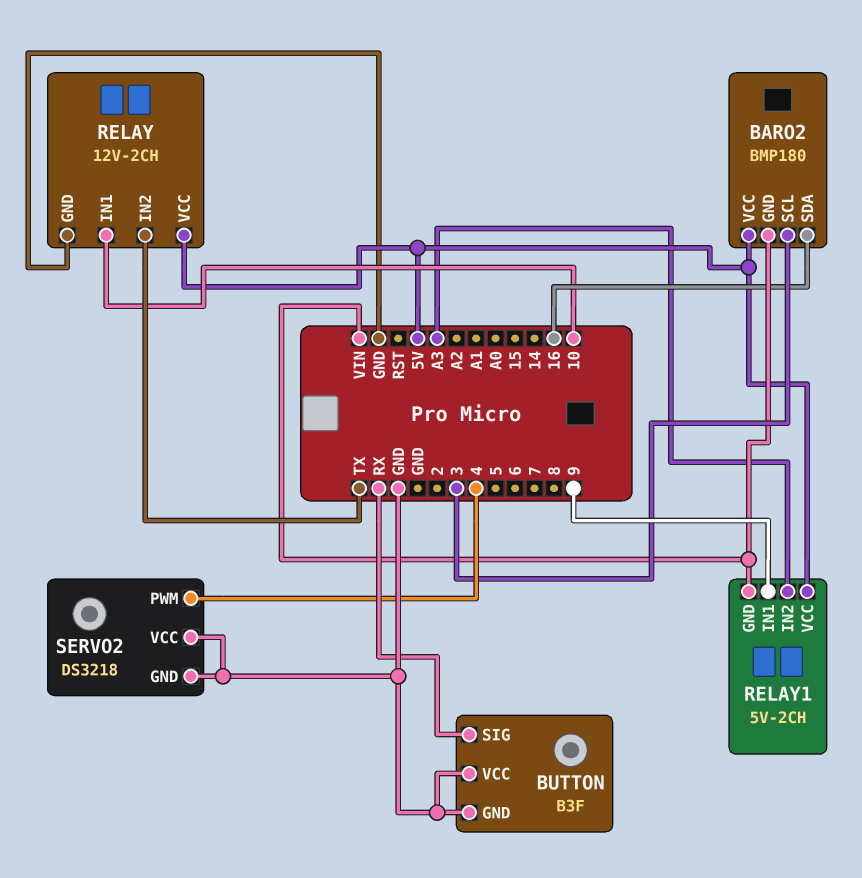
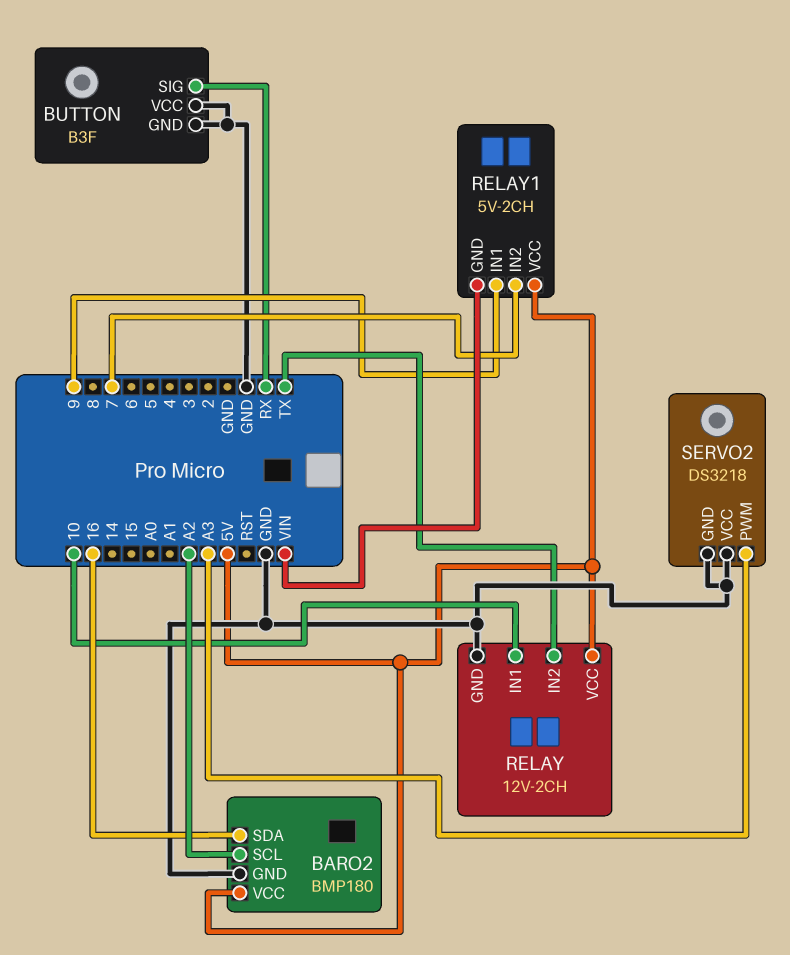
BARO2 pin GND: VIN -> GND
BARO2 pin SCL: 3 -> A2
RELAY1 pin IN2: A3 -> 7
SERVO2 pin PWM: 4 -> A3

